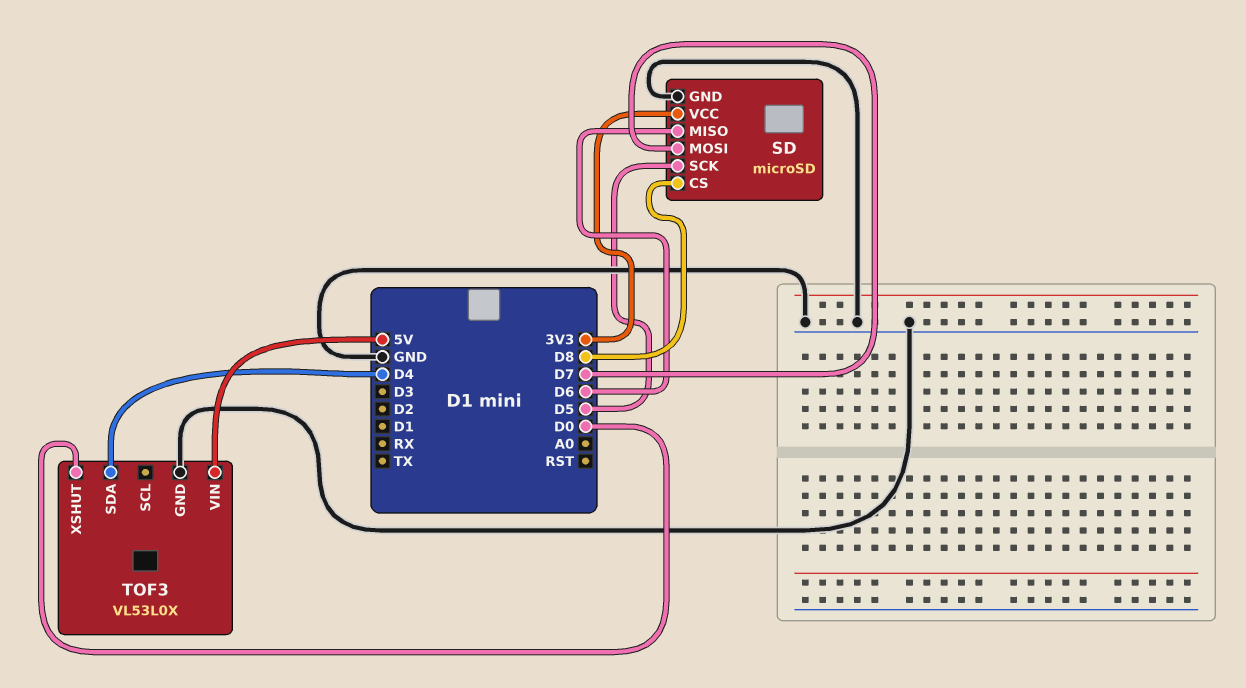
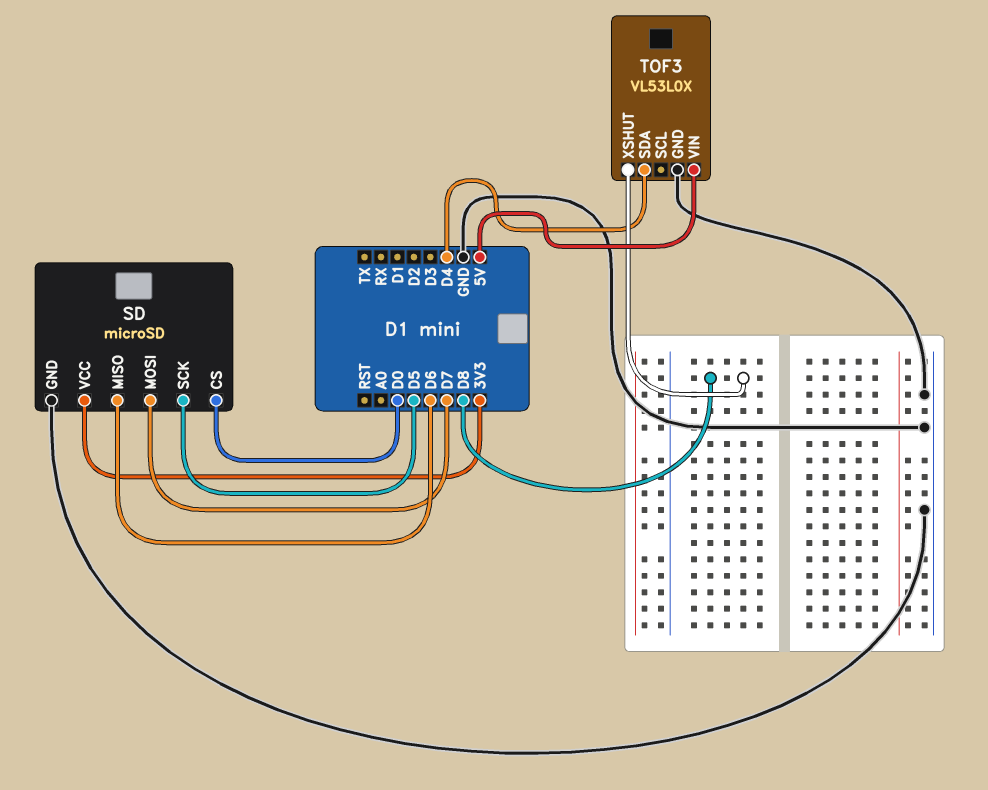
SD pin CS: D8 -> D0
TOF3 pin XSHUT: D0 -> D8

